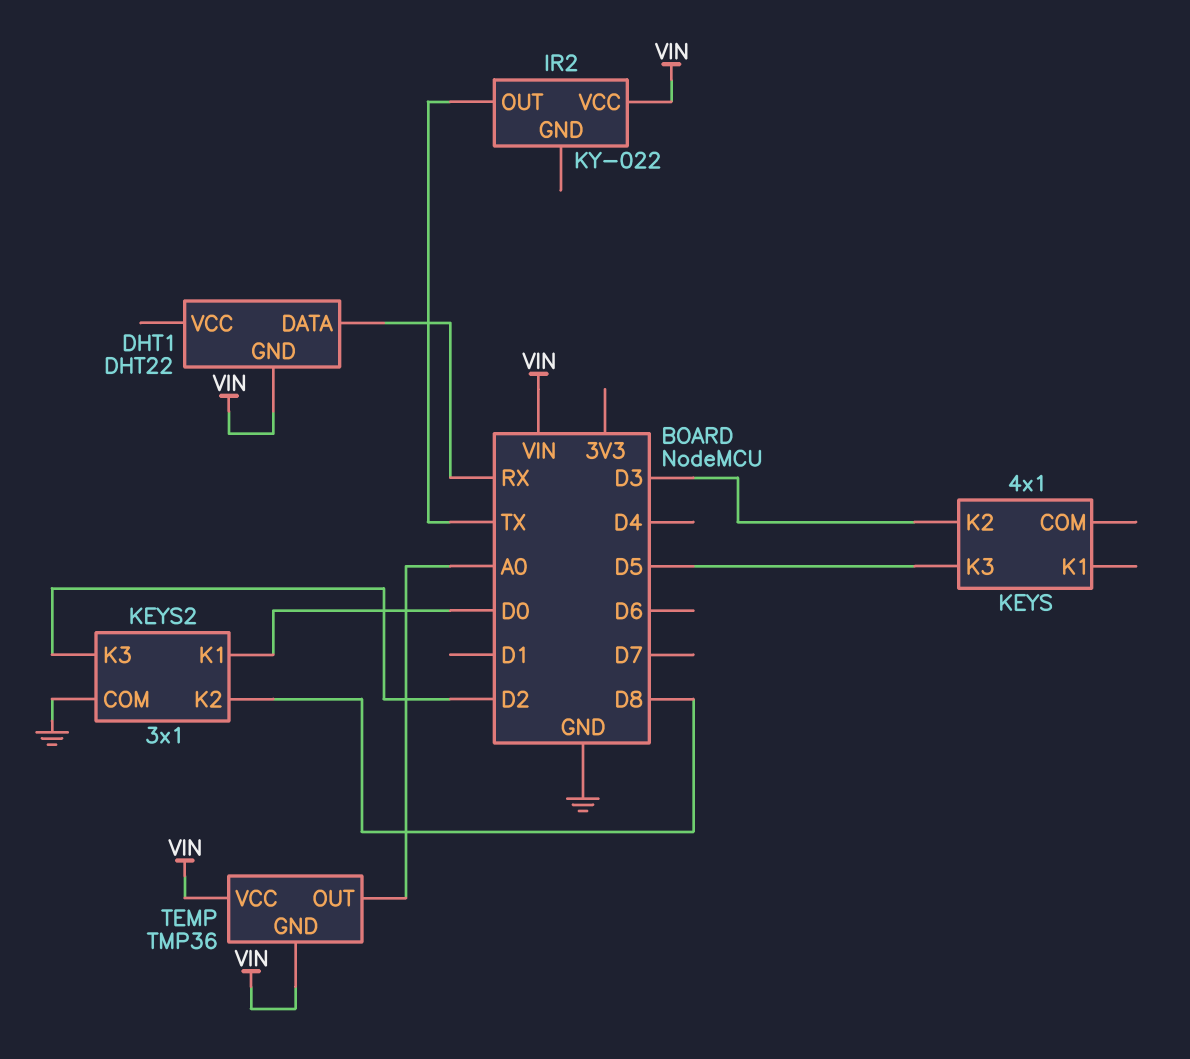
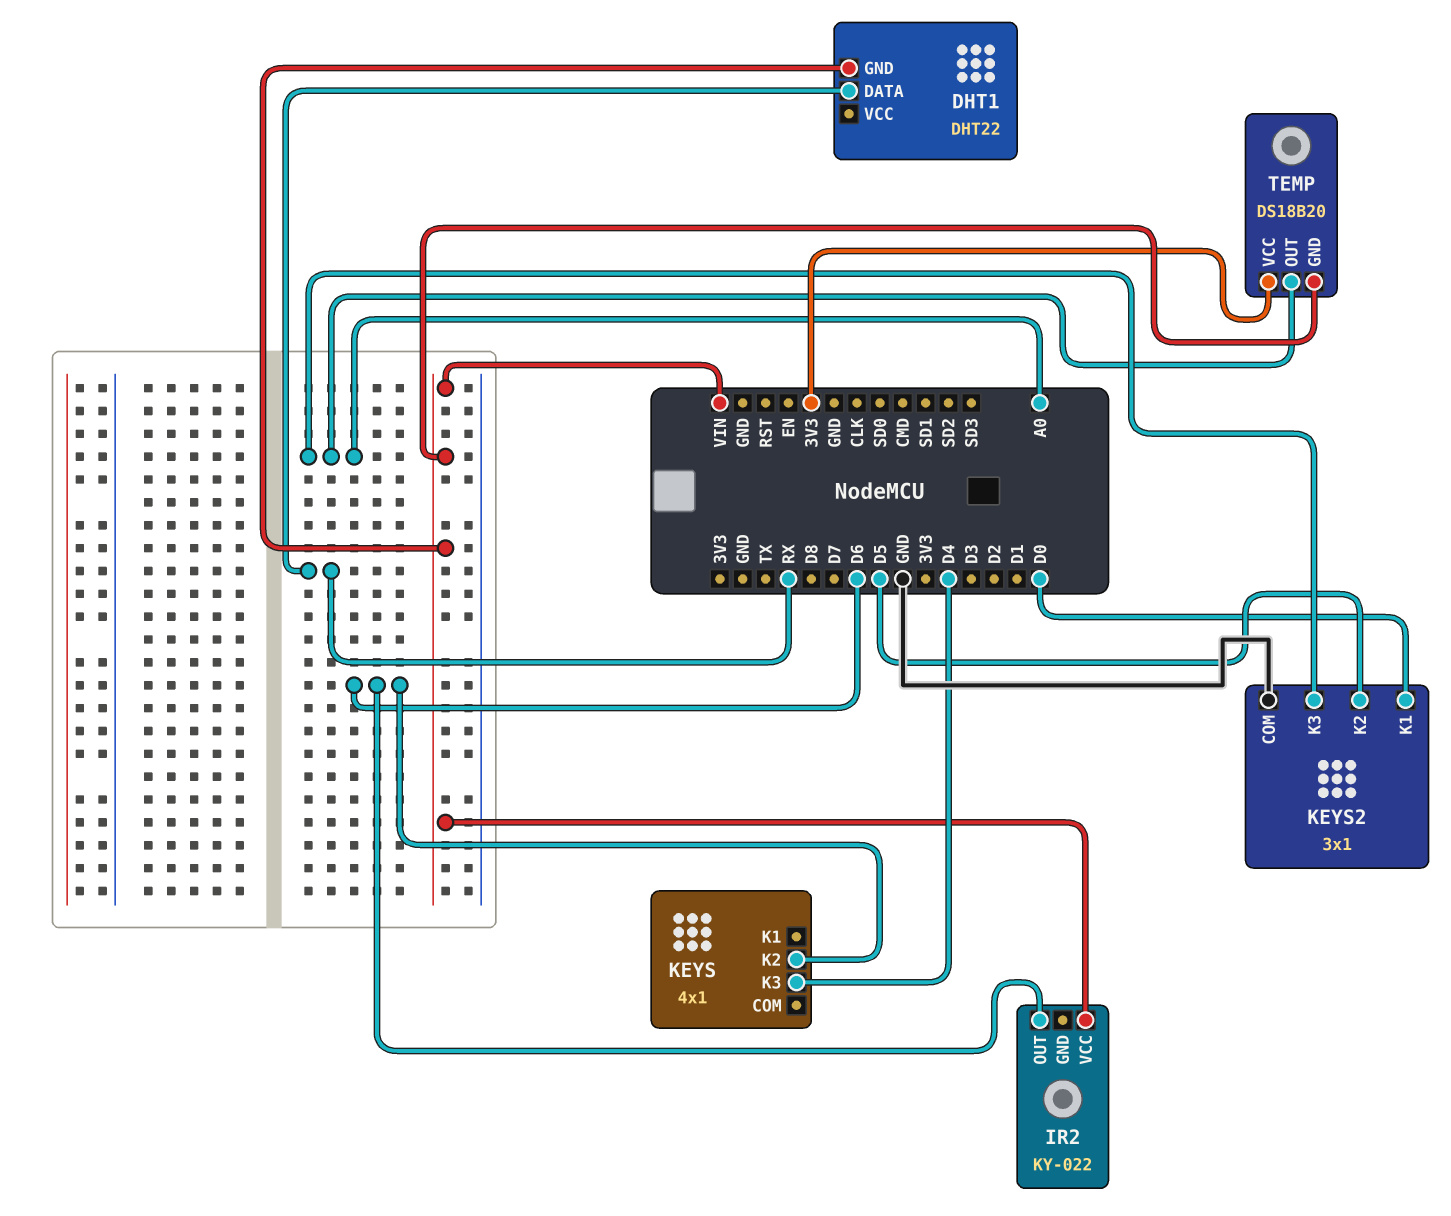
IR2 pin OUT: TX -> D6
KEYS pin K2: D3 -> D6
KEYS pin K3: D5 -> D4
KEYS2 pin K2: D8 -> D5
KEYS2 pin K3: D2 -> A0
TEMP: TMP36 -> DS18B20
TEMP pin VCC: VIN -> 3V3

